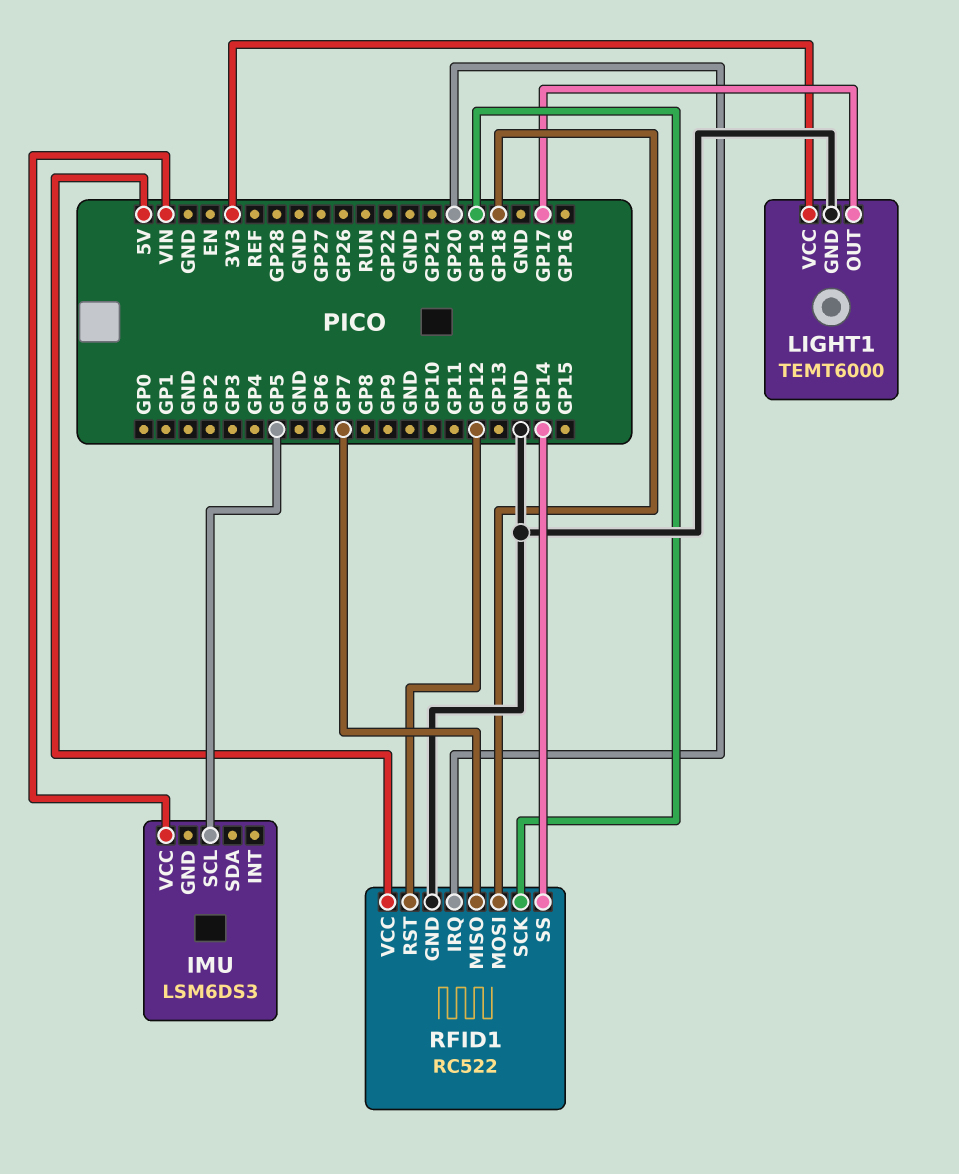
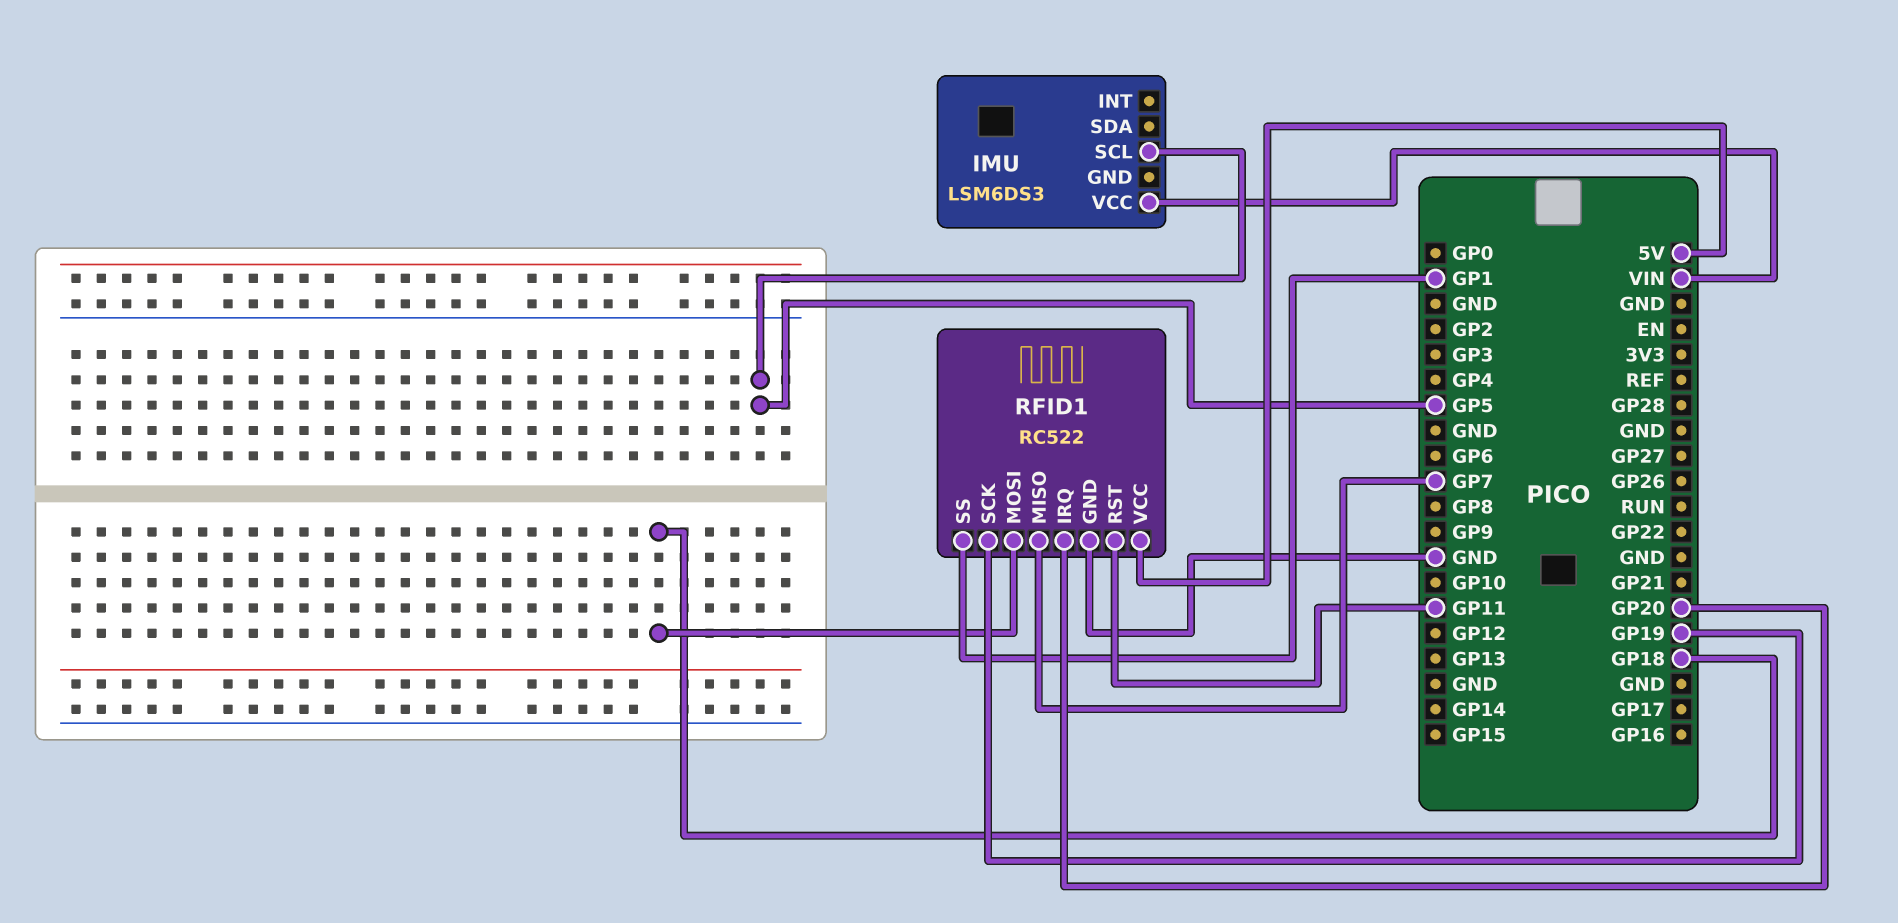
LIGHT1: TEMT6000 -> none
LIGHT1 pin GND: GND -> none
LIGHT1 pin OUT: GP17 -> none
LIGHT1 pin VCC: 3V3 -> none
RFID1 pin RST: GP12 -> GP11
RFID1 pin SS: GP14 -> GP1

